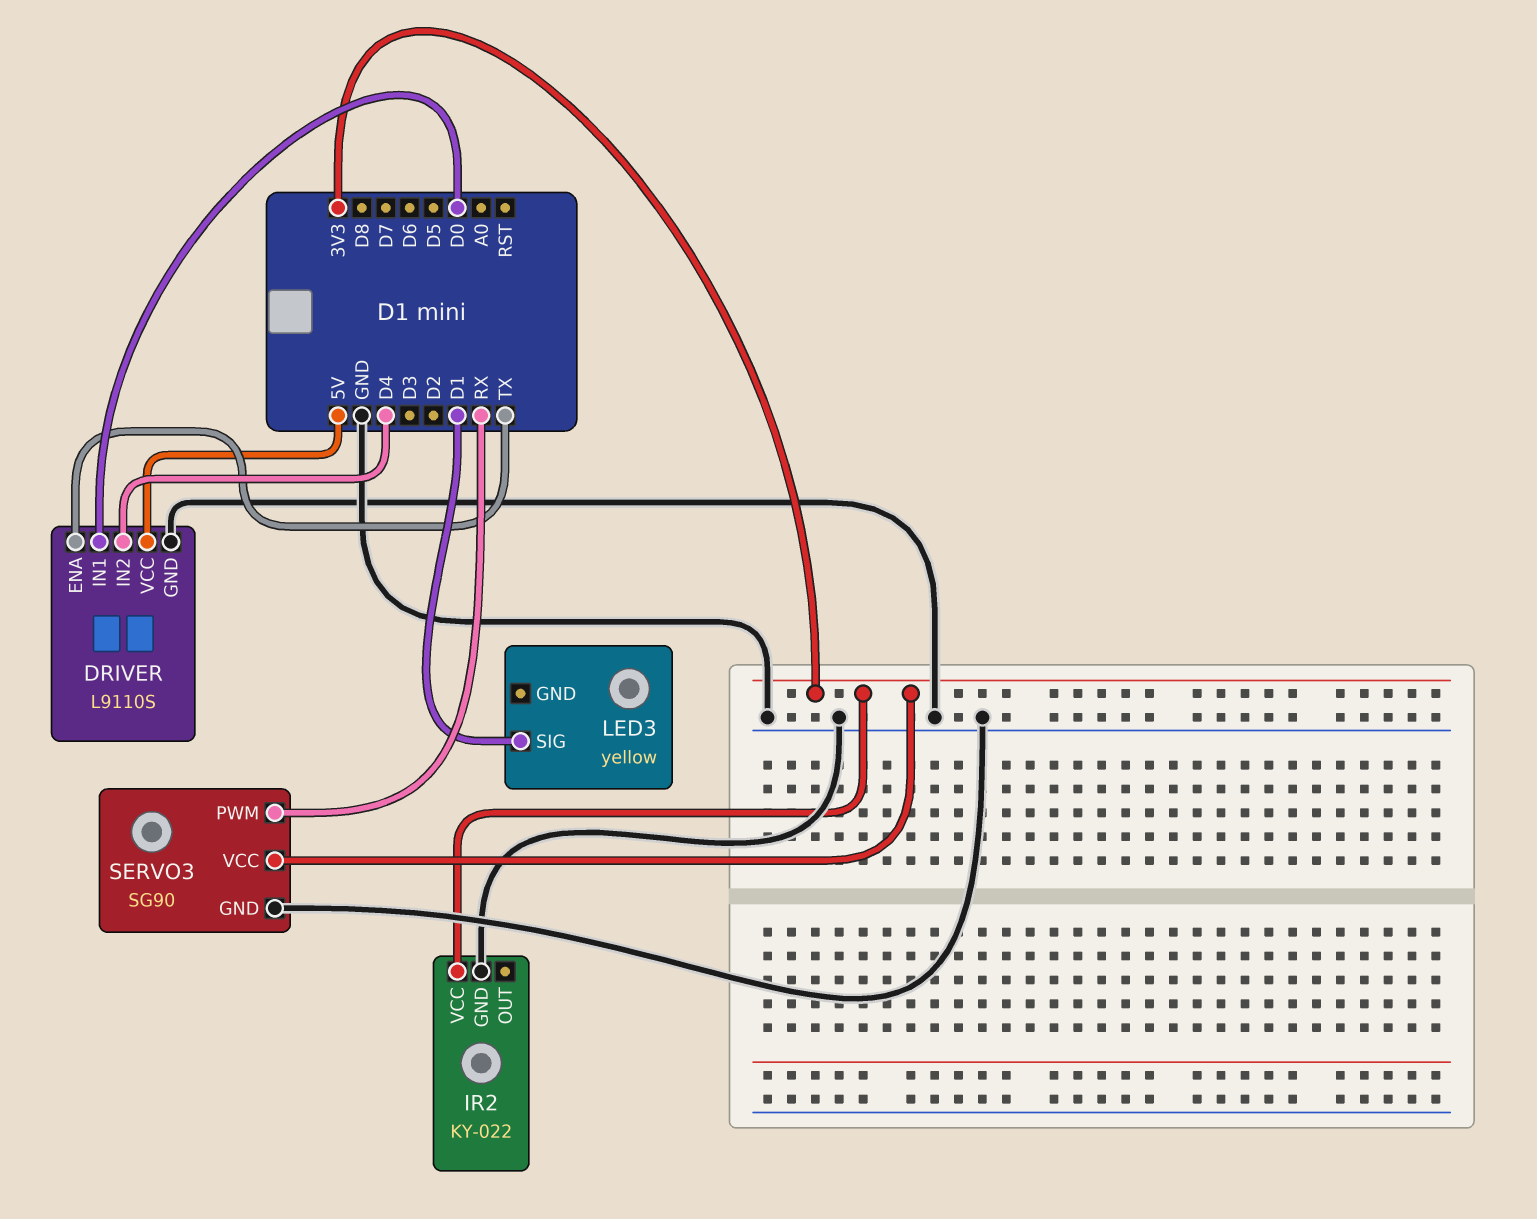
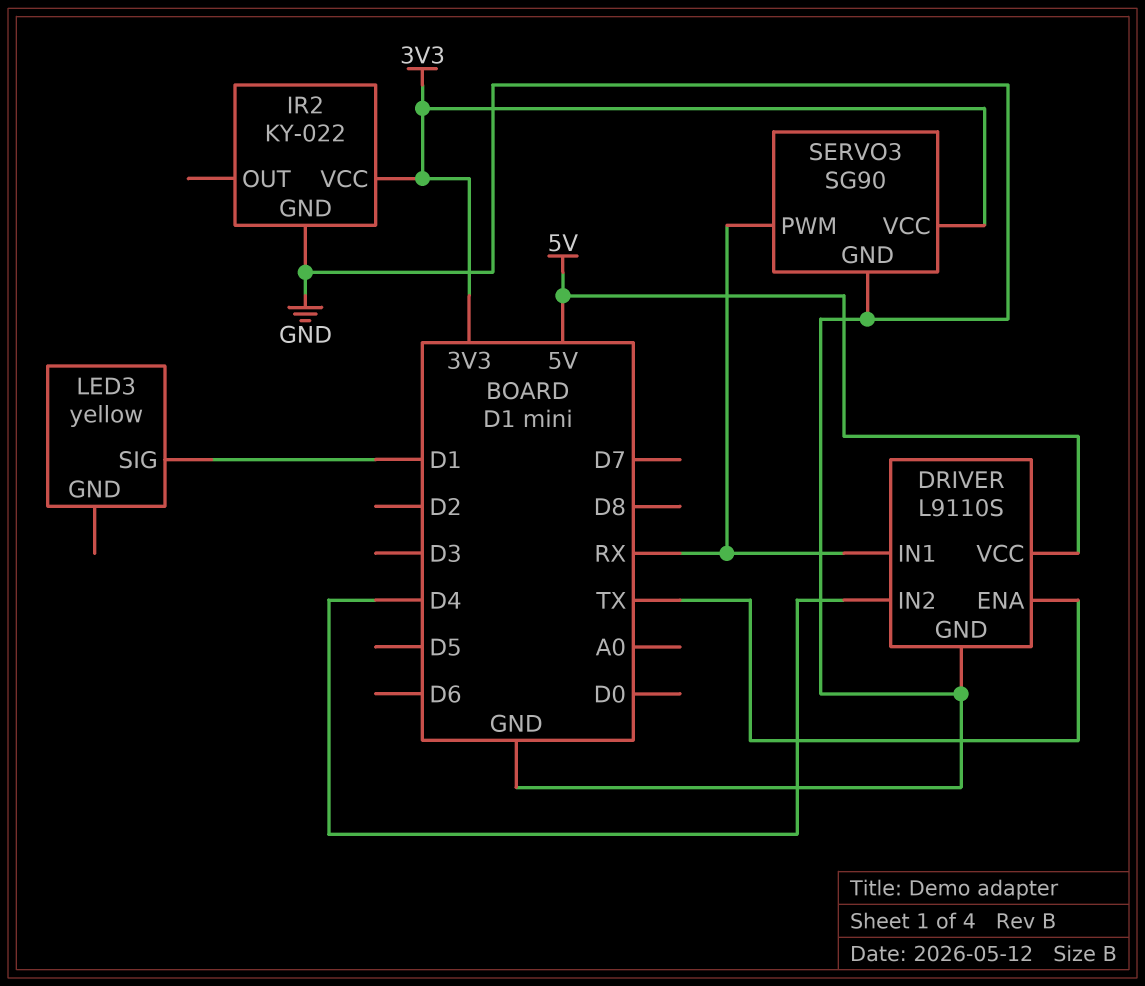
DRIVER pin IN1: D0 -> RX

